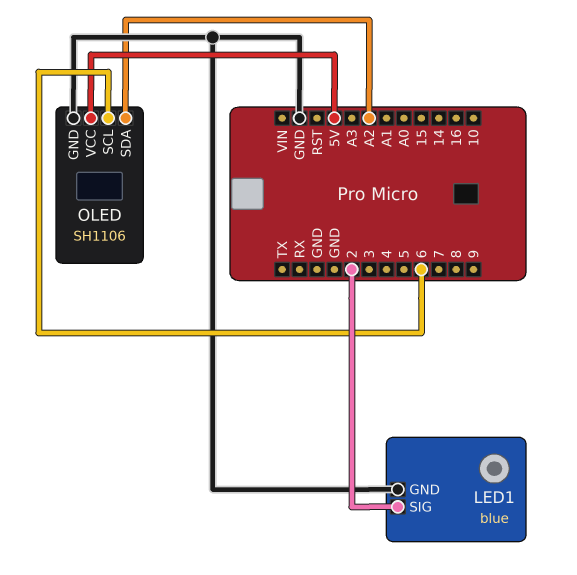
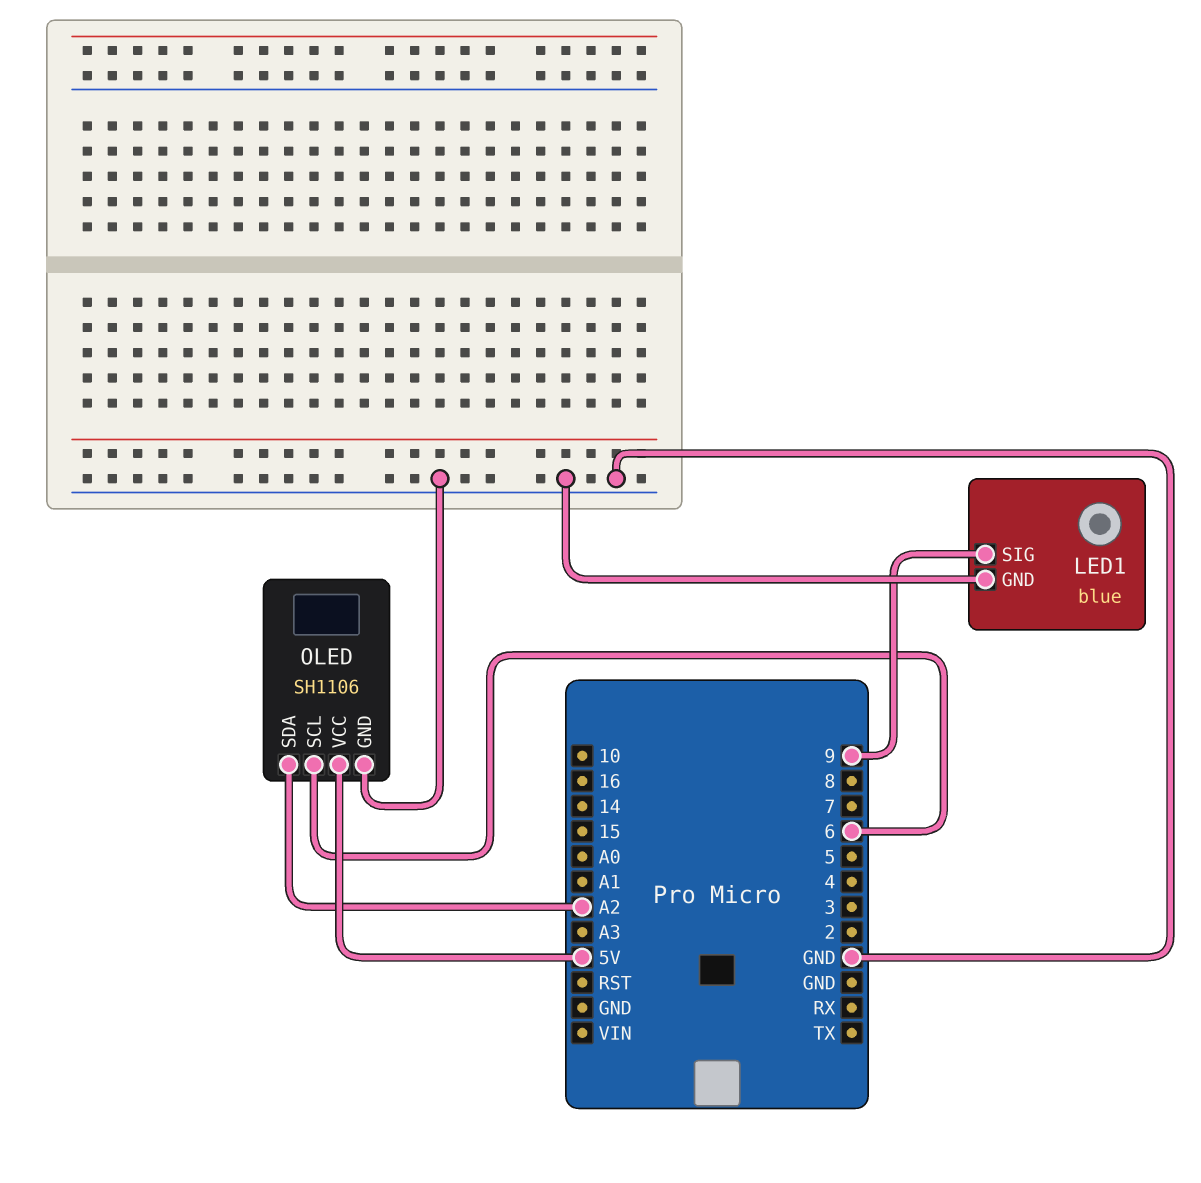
LED1 pin SIG: 2 -> 9

